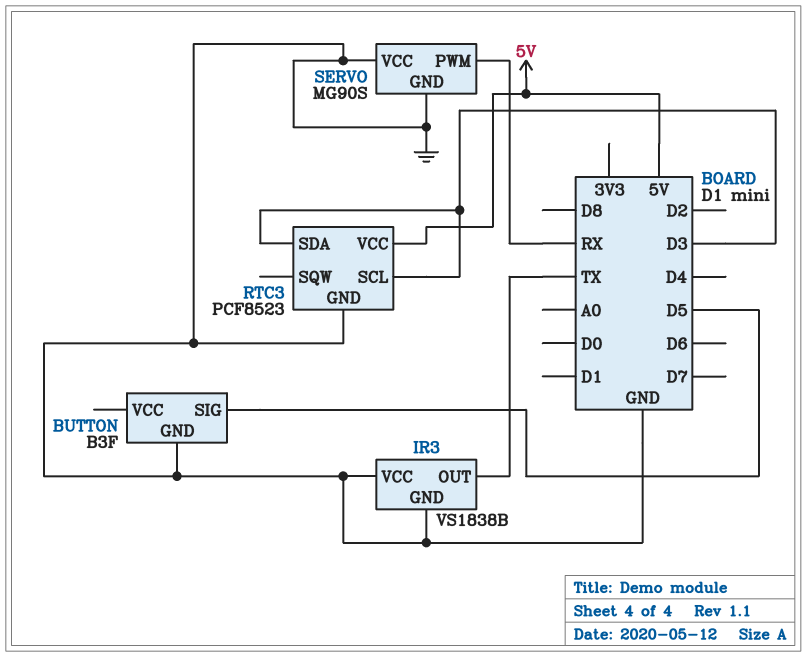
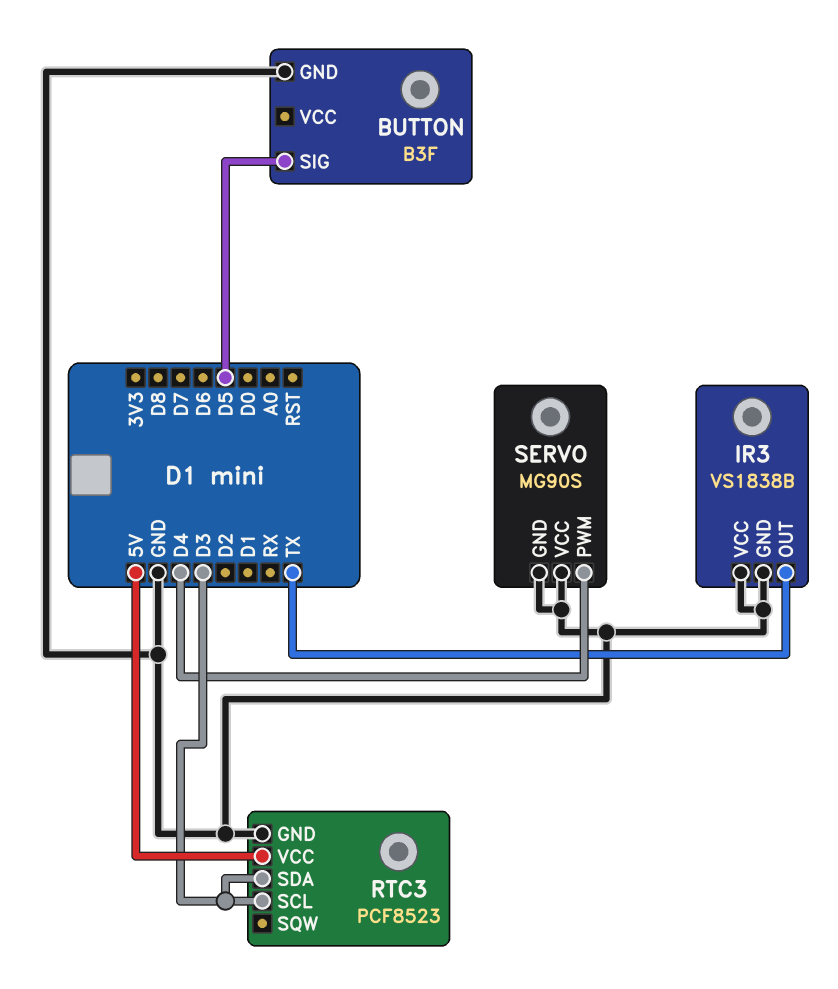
SERVO pin PWM: RX -> D4

